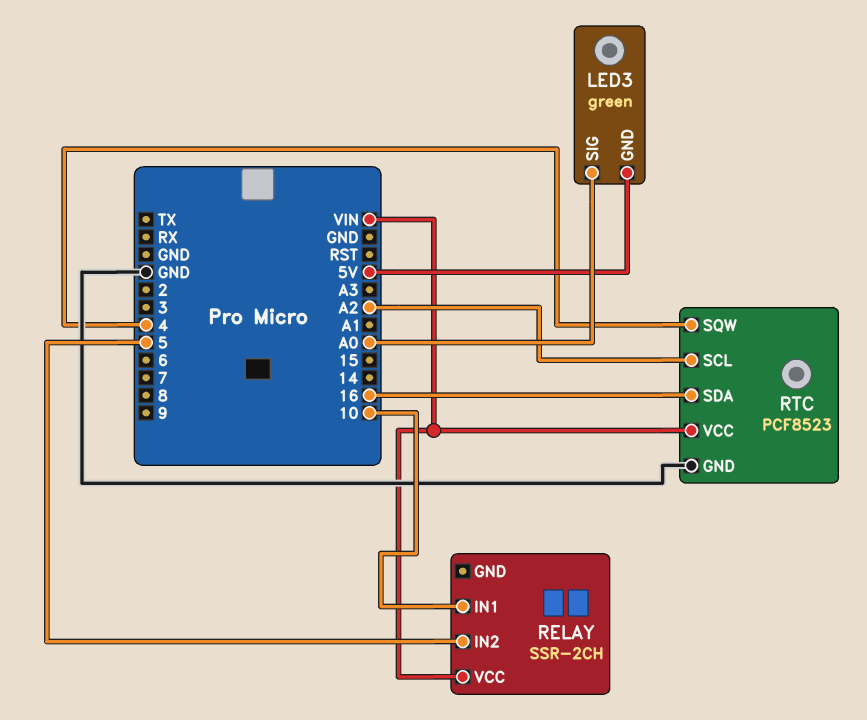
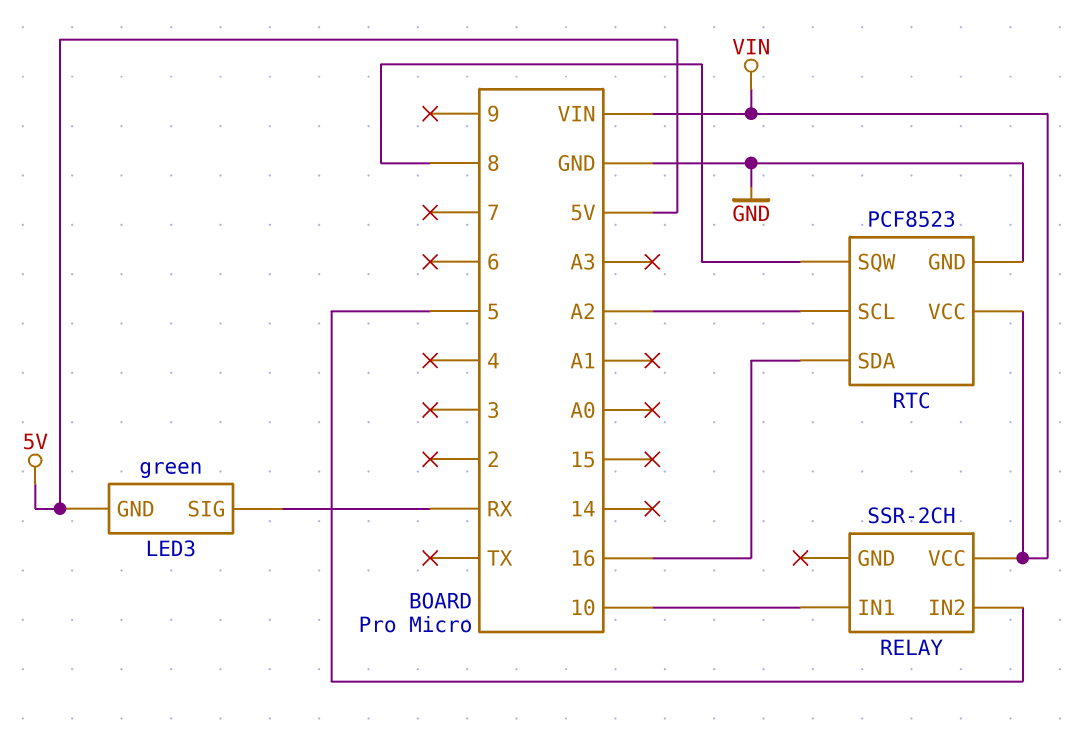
LED3 pin SIG: A0 -> RX
RTC pin SQW: 4 -> 8

